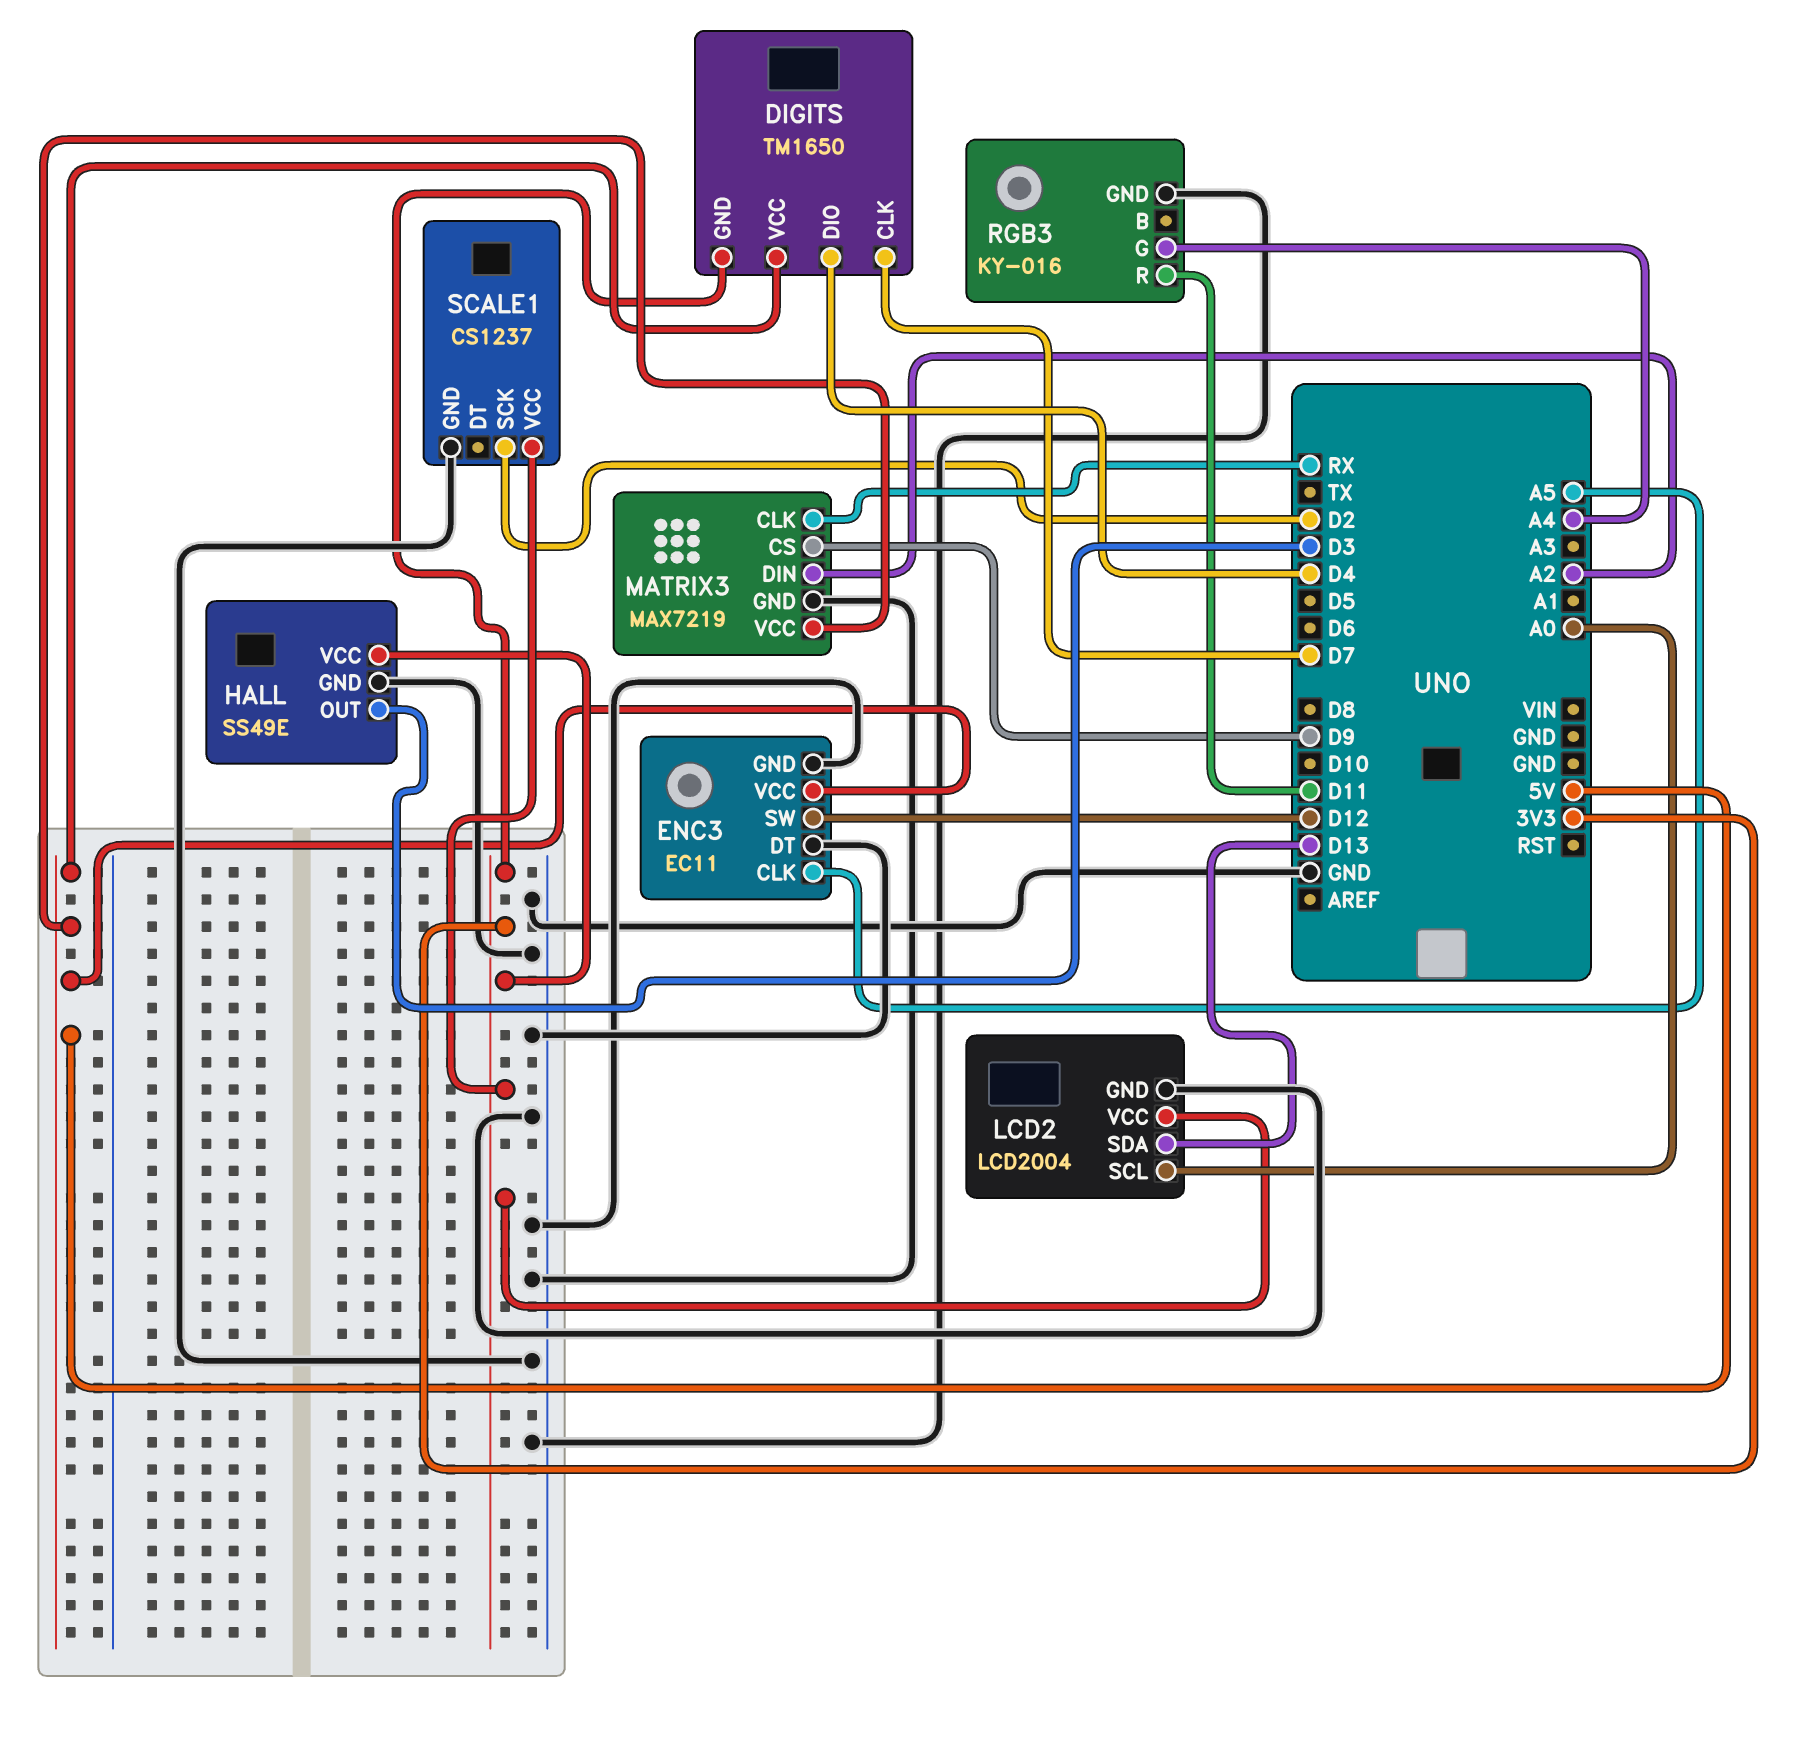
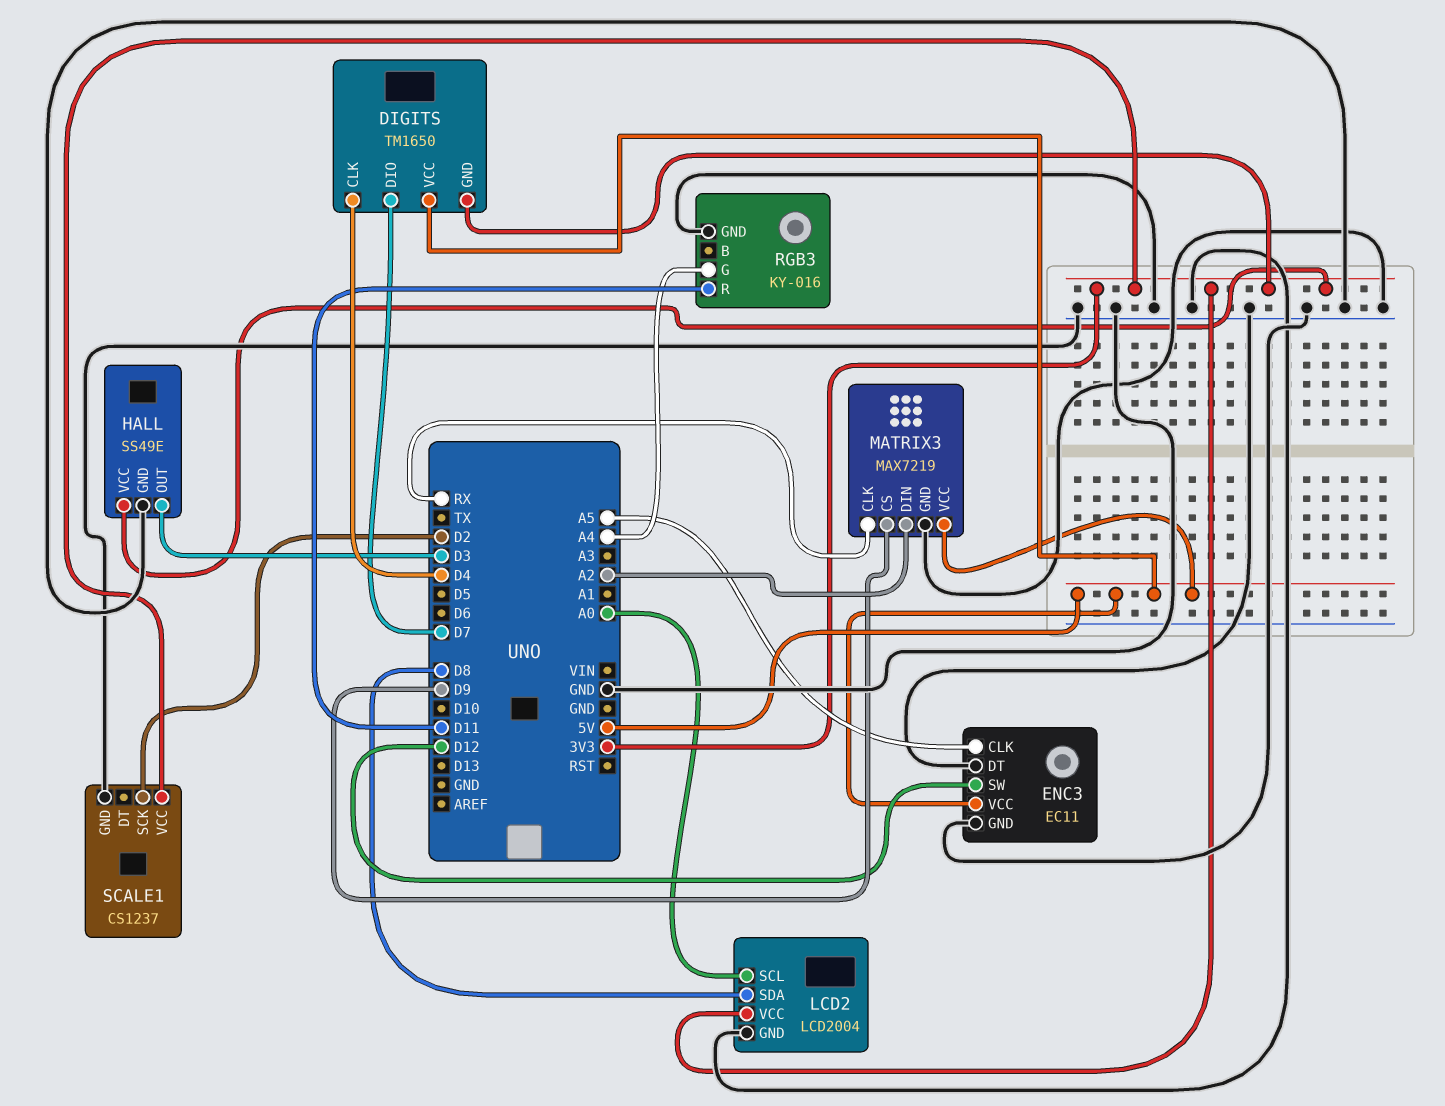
DIGITS pin CLK: D7 -> D4
DIGITS pin DIO: D4 -> D7
LCD2 pin SDA: D13 -> D8

